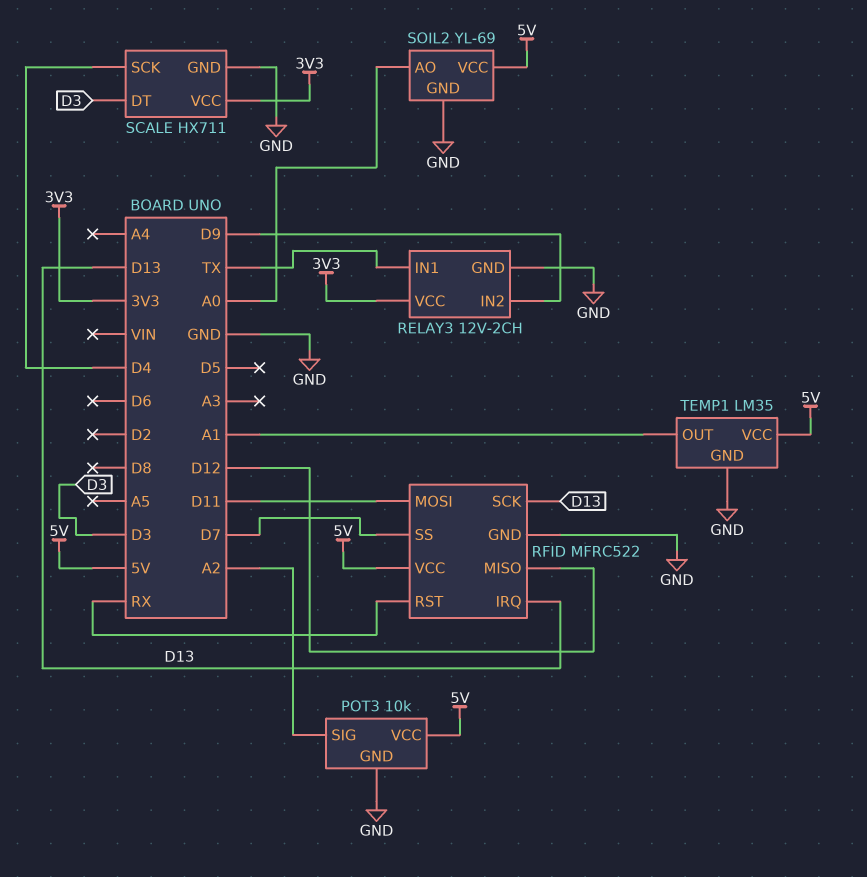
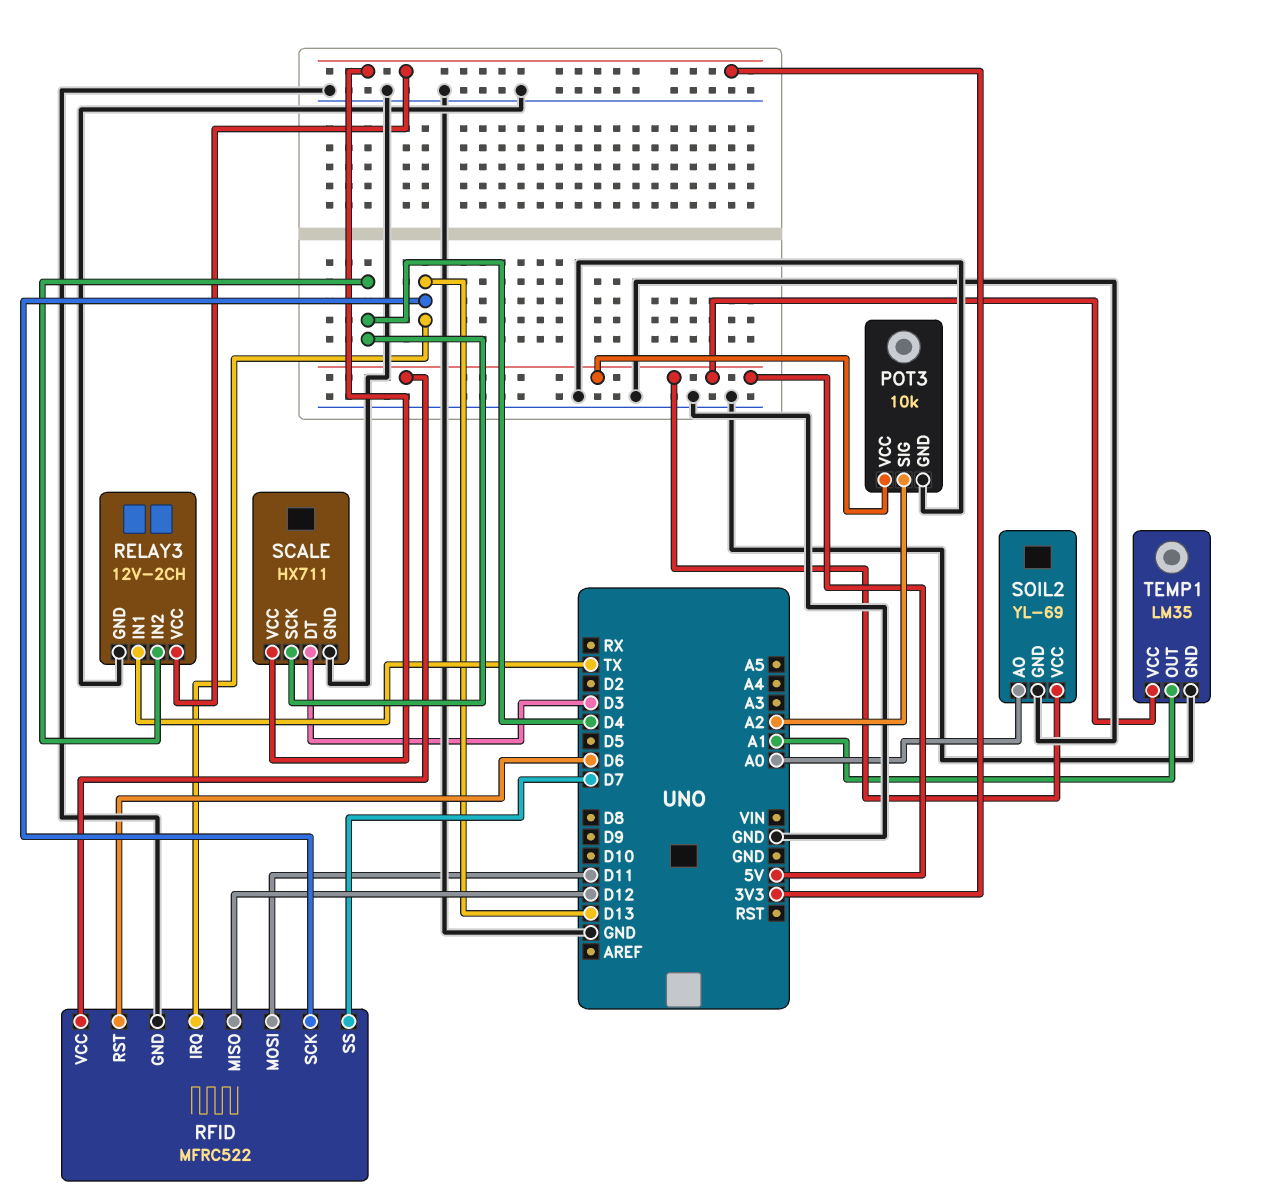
RELAY3 pin IN2: D9 -> D4
RFID pin RST: RX -> D6

